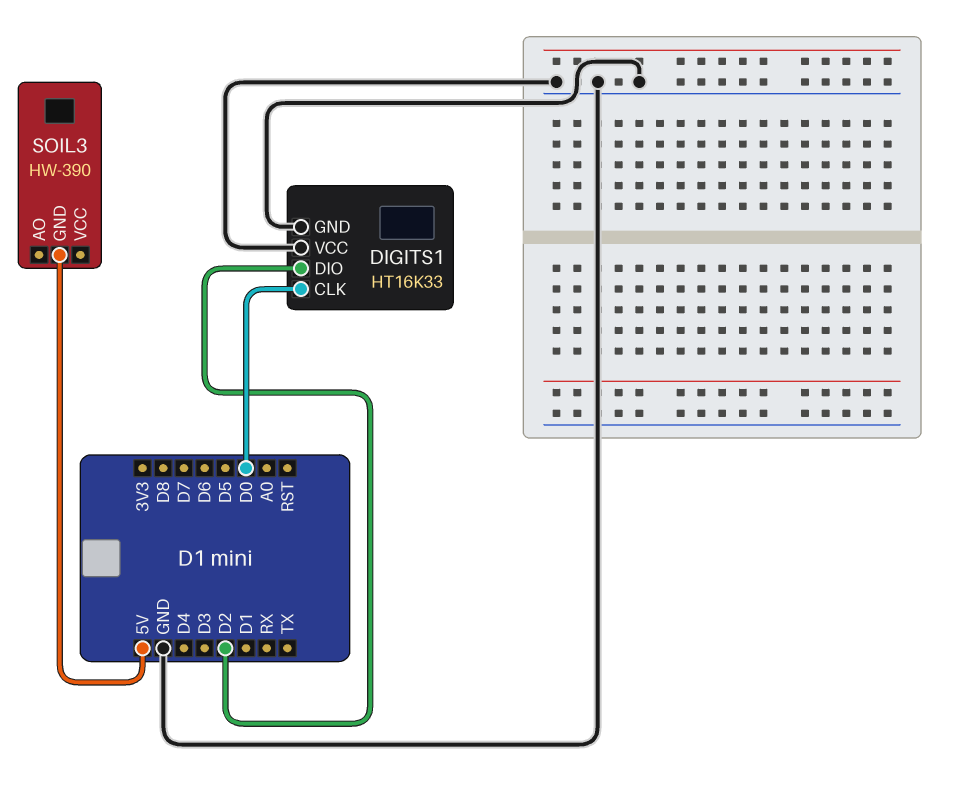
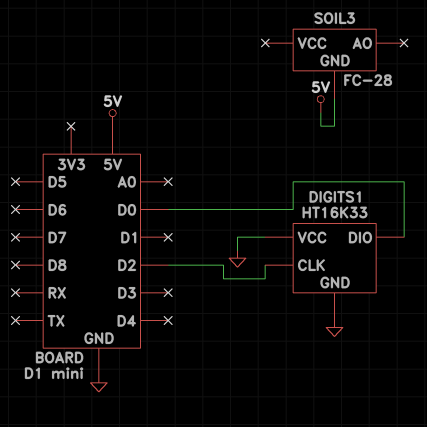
DIGITS1 pin CLK: D0 -> D2
DIGITS1 pin DIO: D2 -> D0
SOIL3: HW-390 -> FC-28

